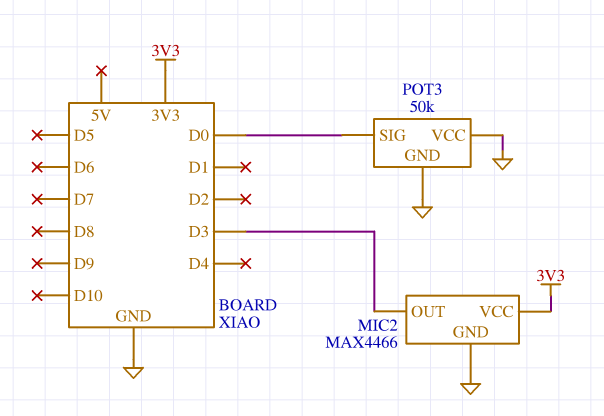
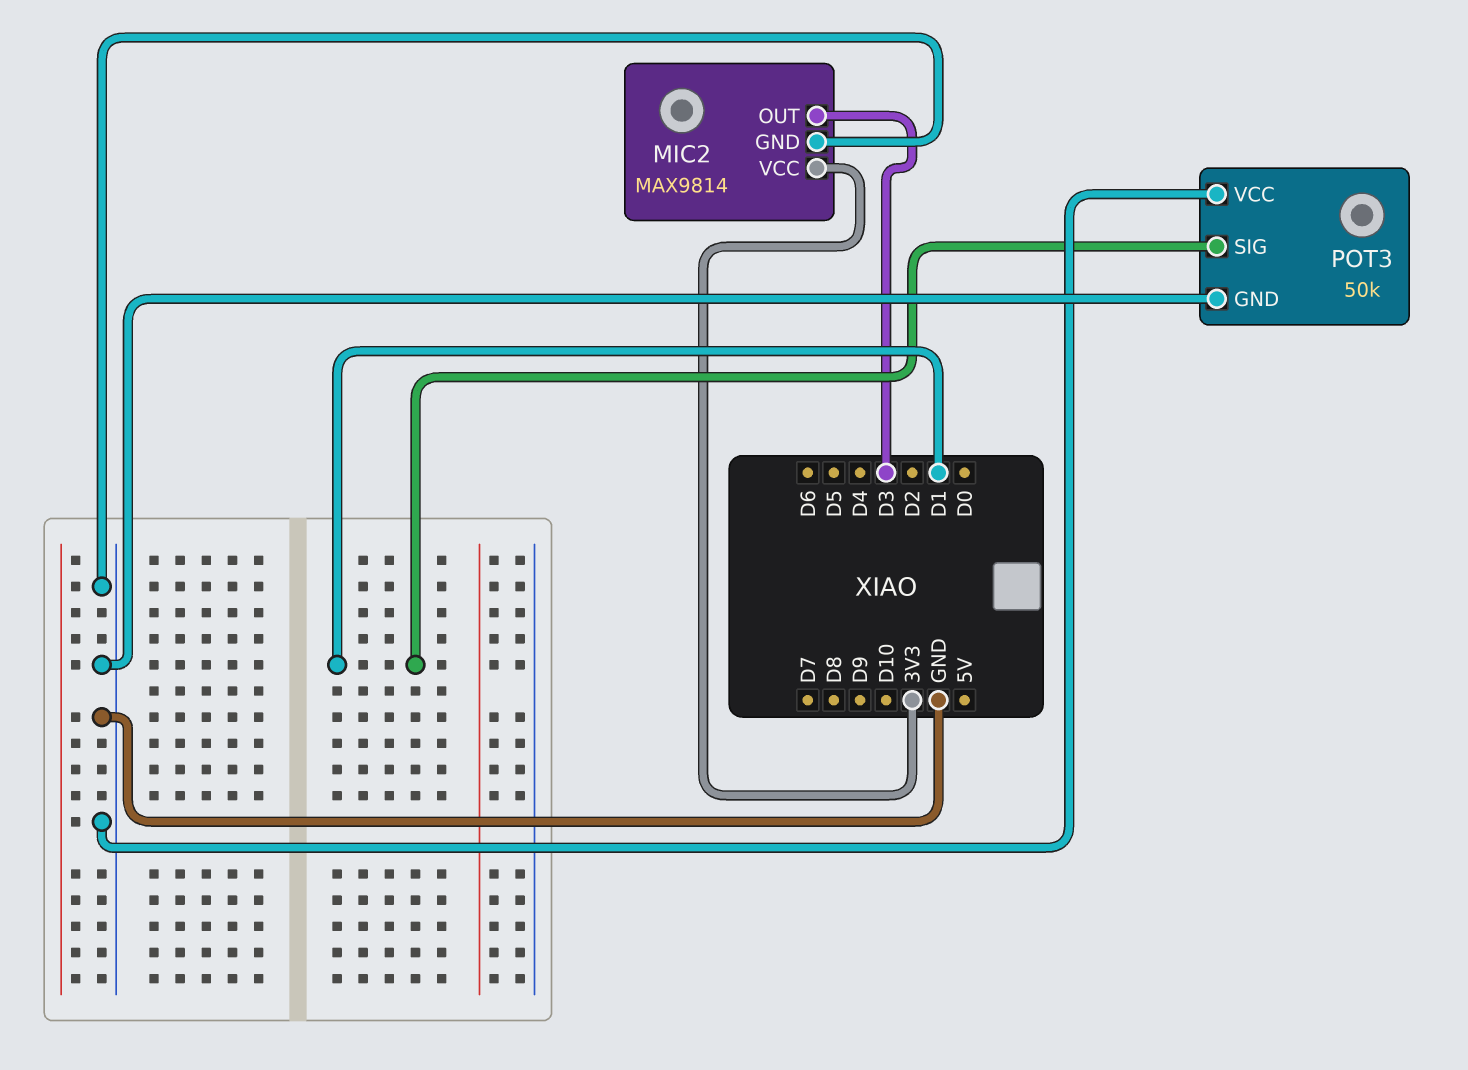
MIC2: MAX4466 -> MAX9814
POT3 pin SIG: D0 -> D1

